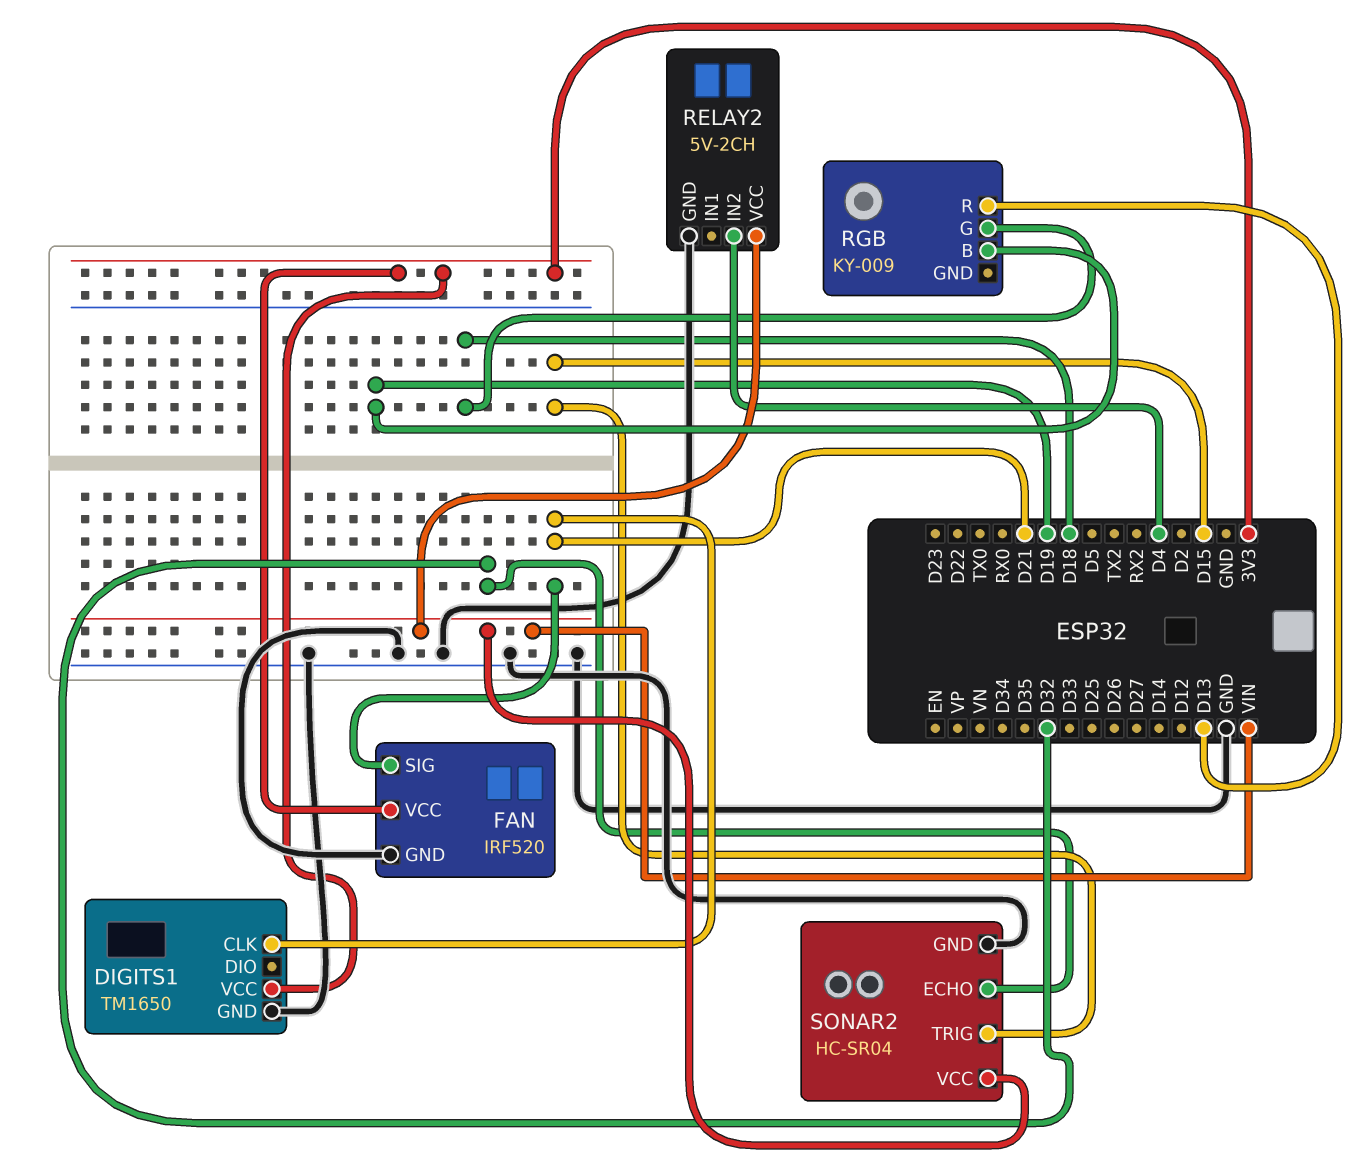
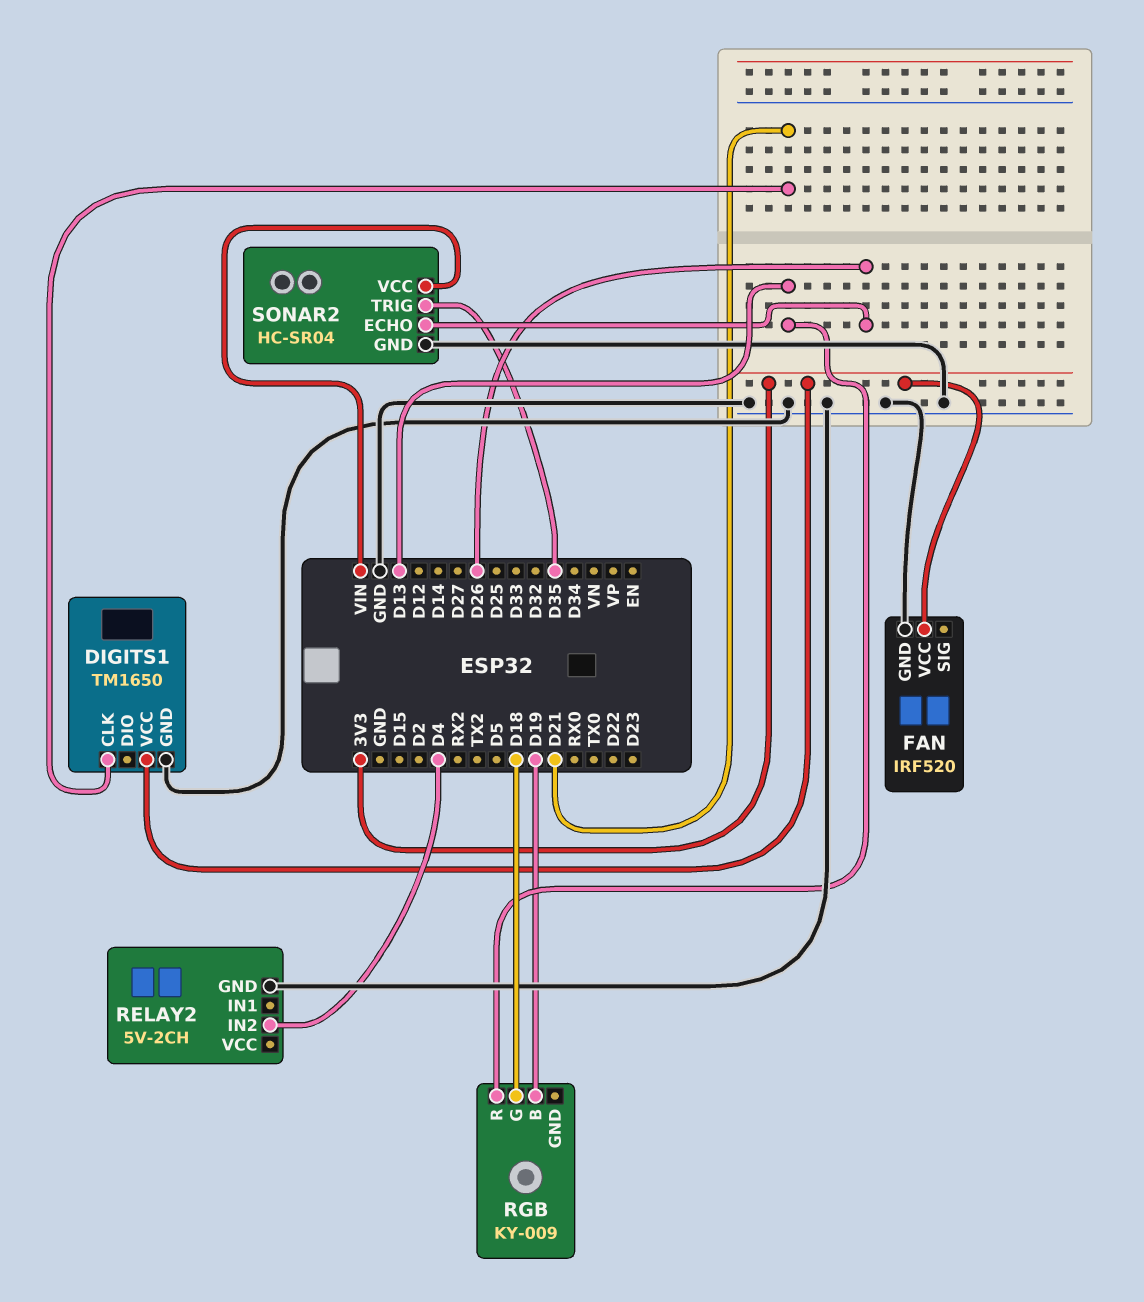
FAN pin SIG: D21 -> none
RELAY2 pin VCC: VIN -> none
SONAR2 pin ECHO: D32 -> D26
SONAR2 pin TRIG: D15 -> D35

